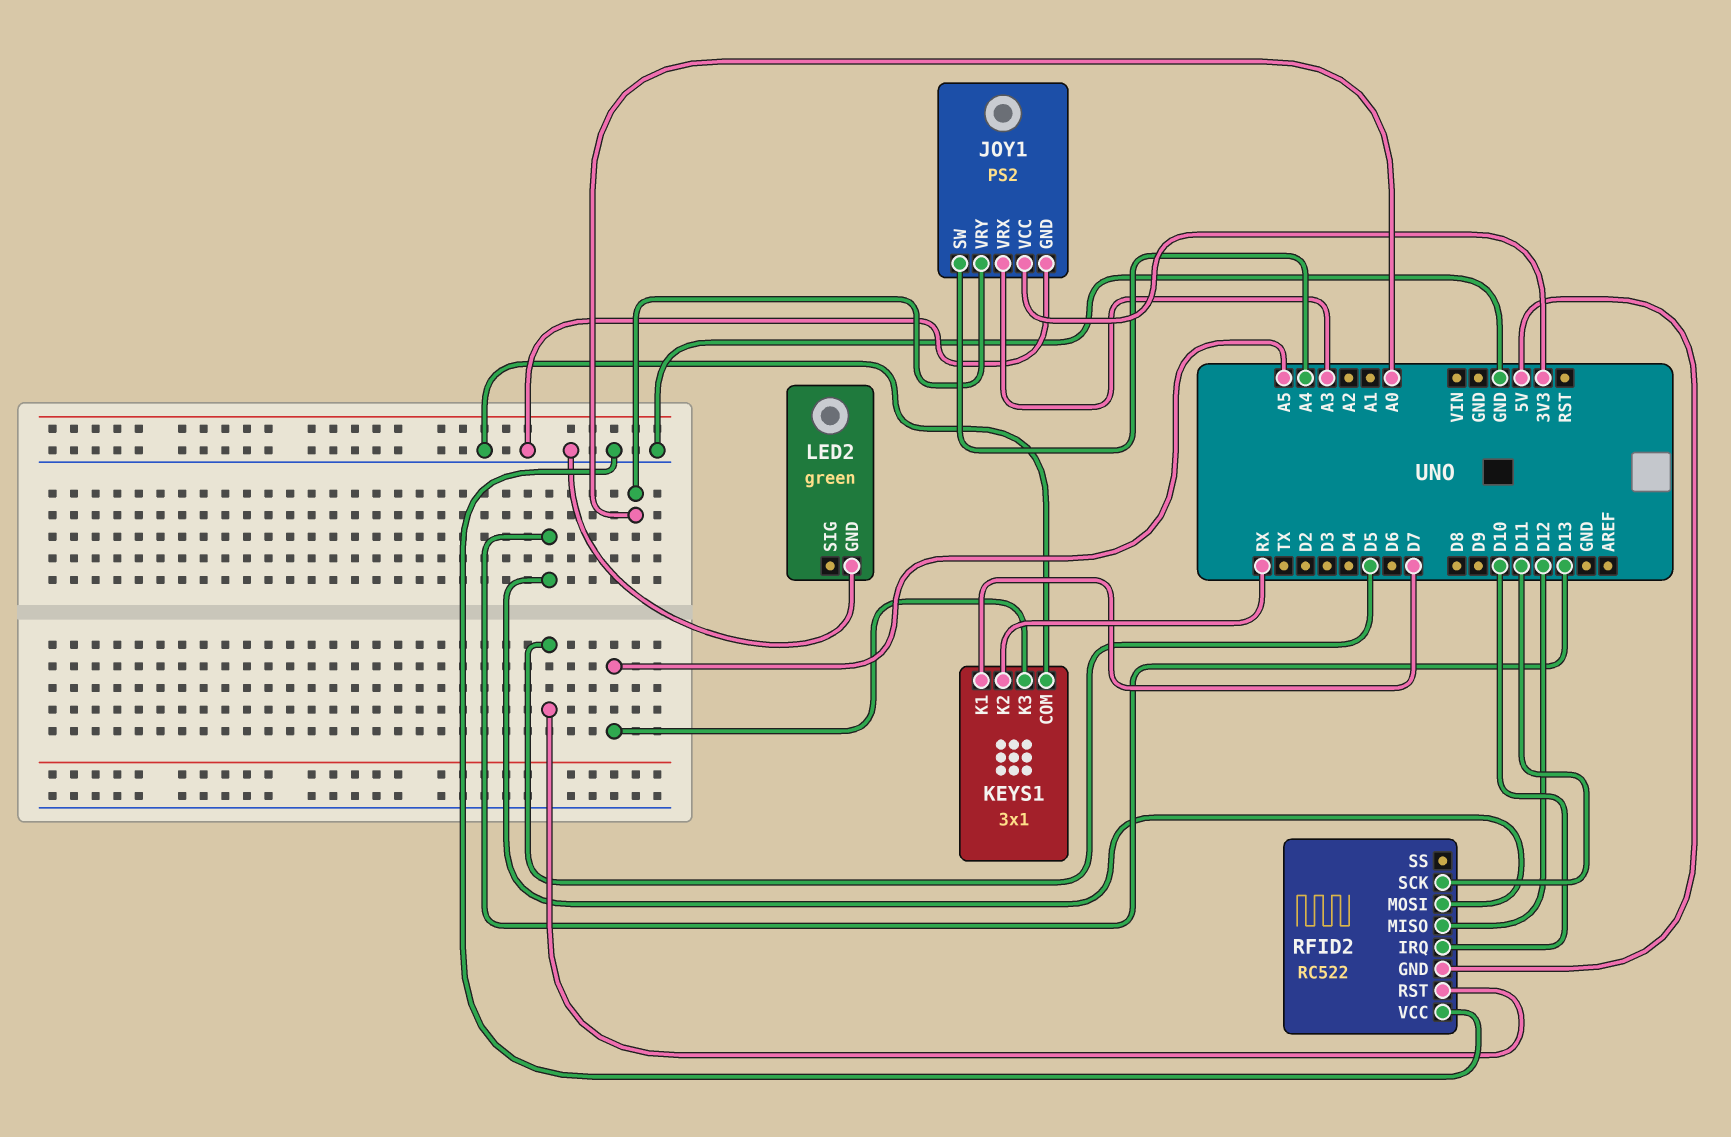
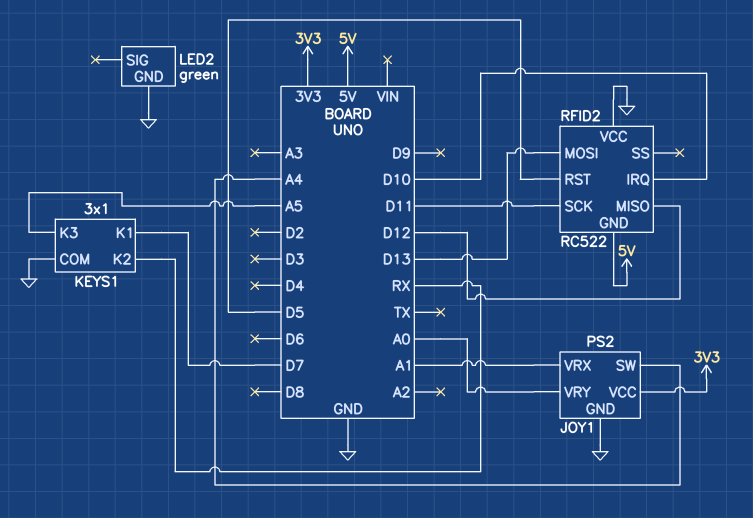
JOY1 pin VRX: A3 -> A1

